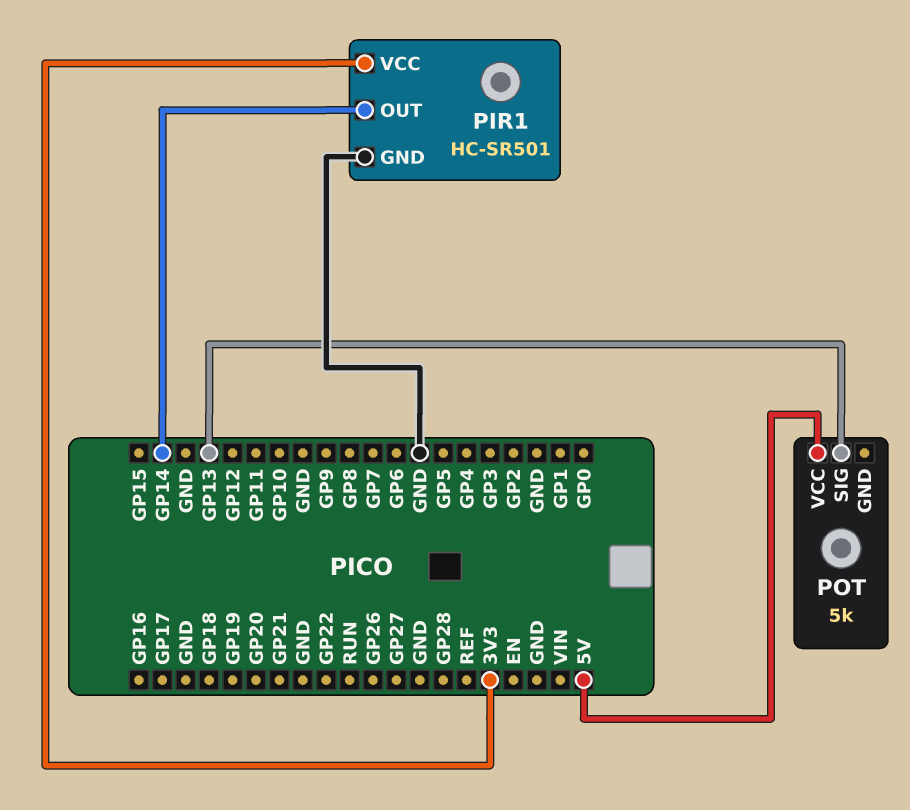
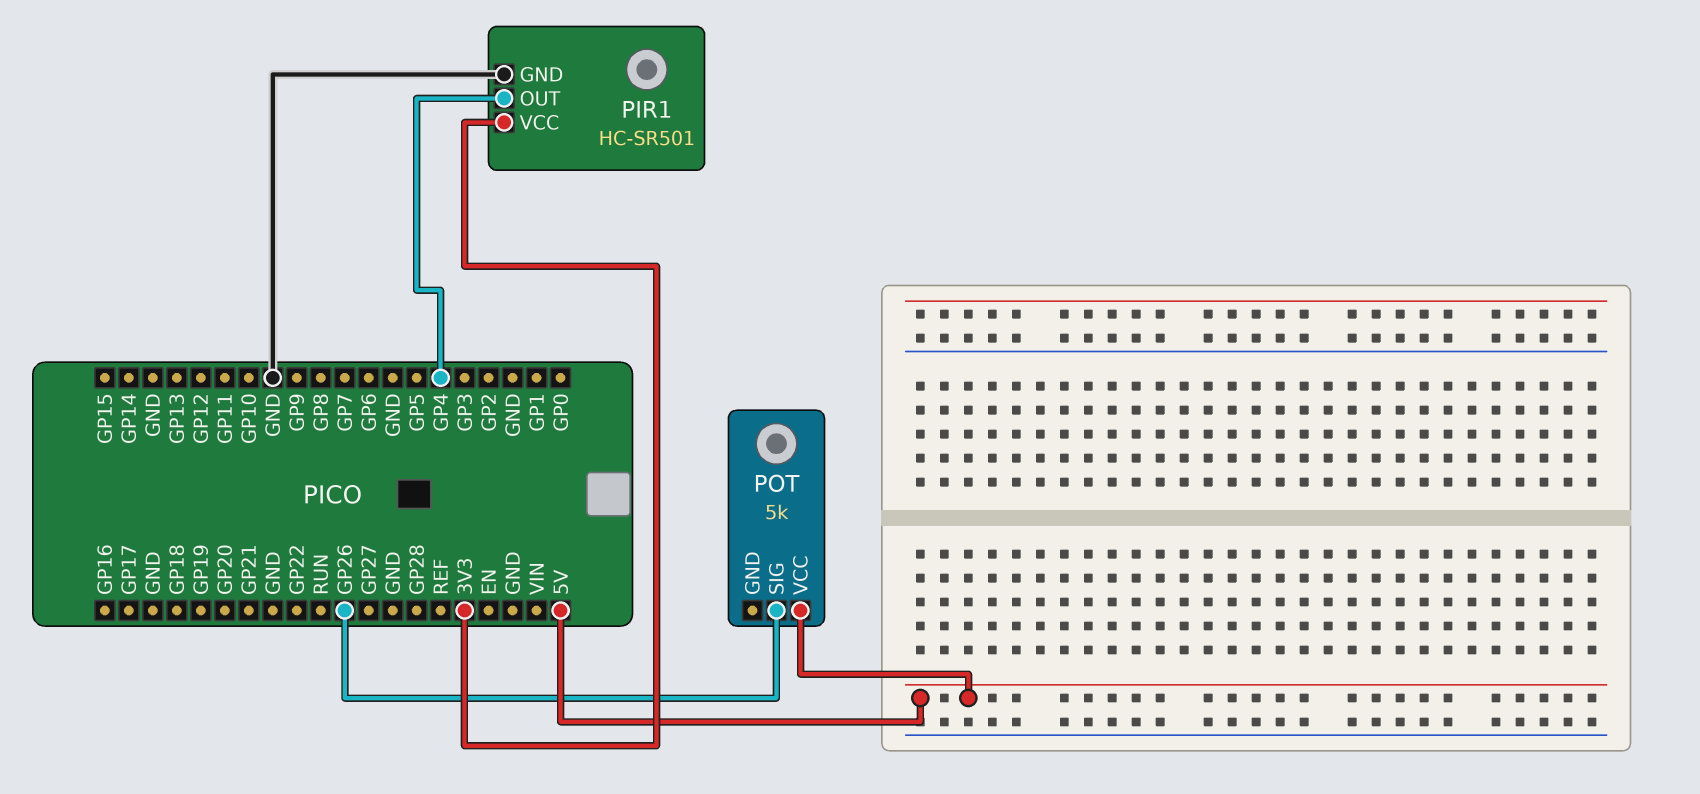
PIR1 pin OUT: GP14 -> GP4
POT pin SIG: GP13 -> GP26

